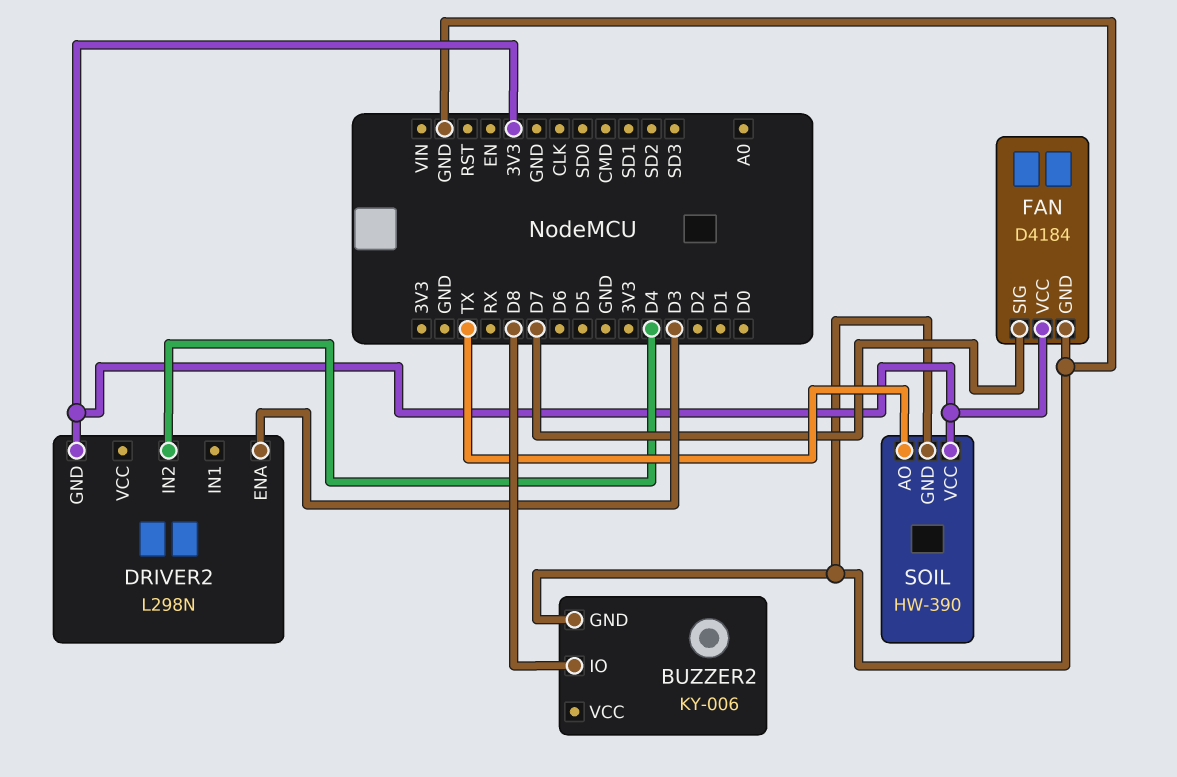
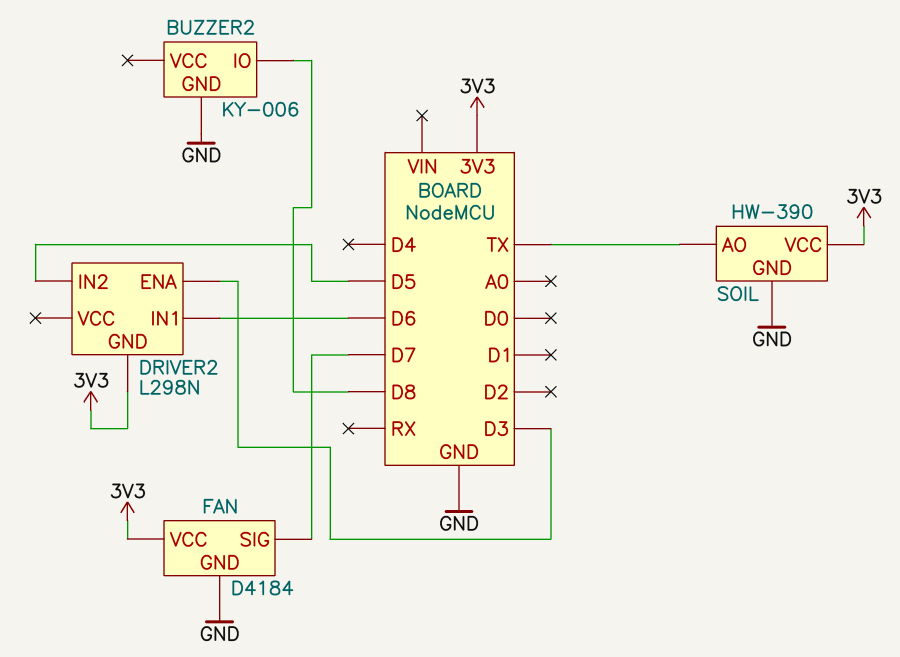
DRIVER2 pin IN1: none -> D6
DRIVER2 pin IN2: D4 -> D5

